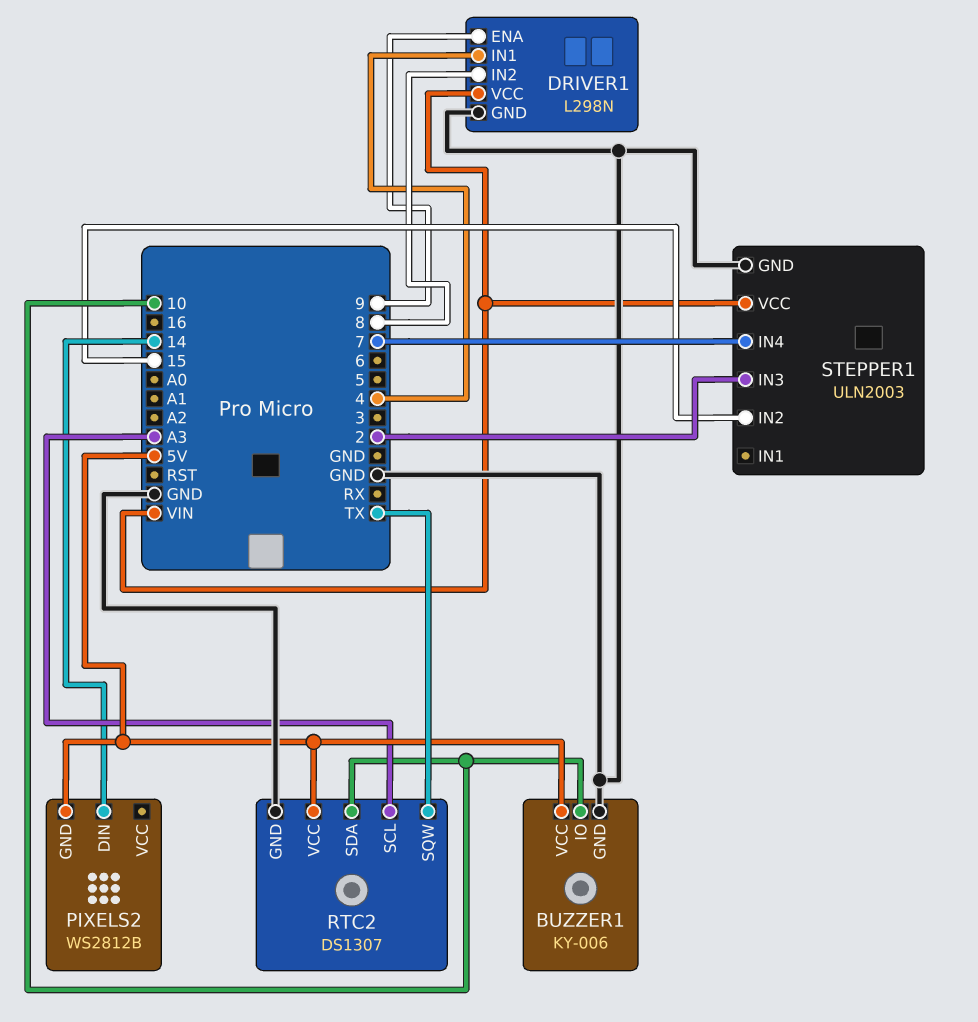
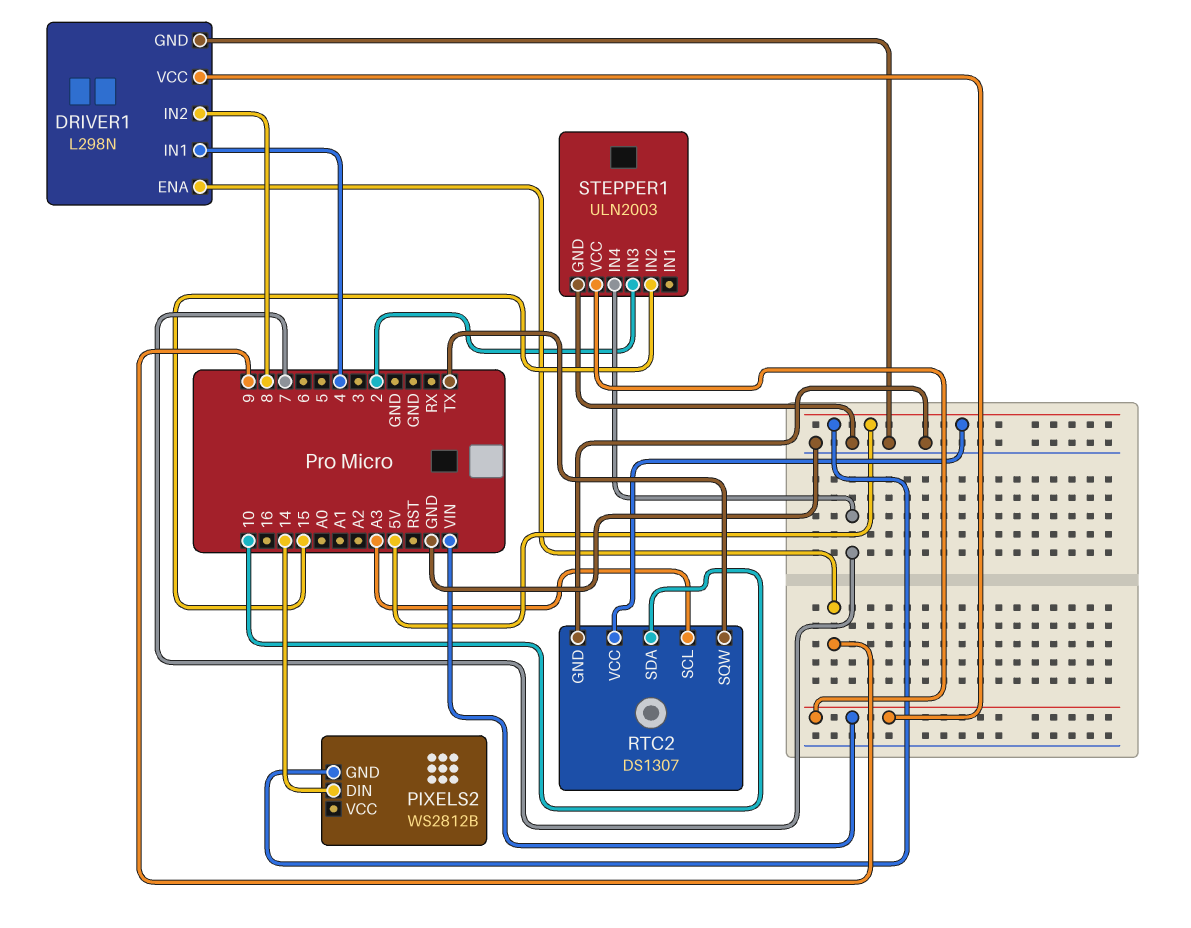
BUZZER1: KY-006 -> none
BUZZER1 pin GND: GND -> none
BUZZER1 pin IO: 10 -> none
BUZZER1 pin VCC: 5V -> none

